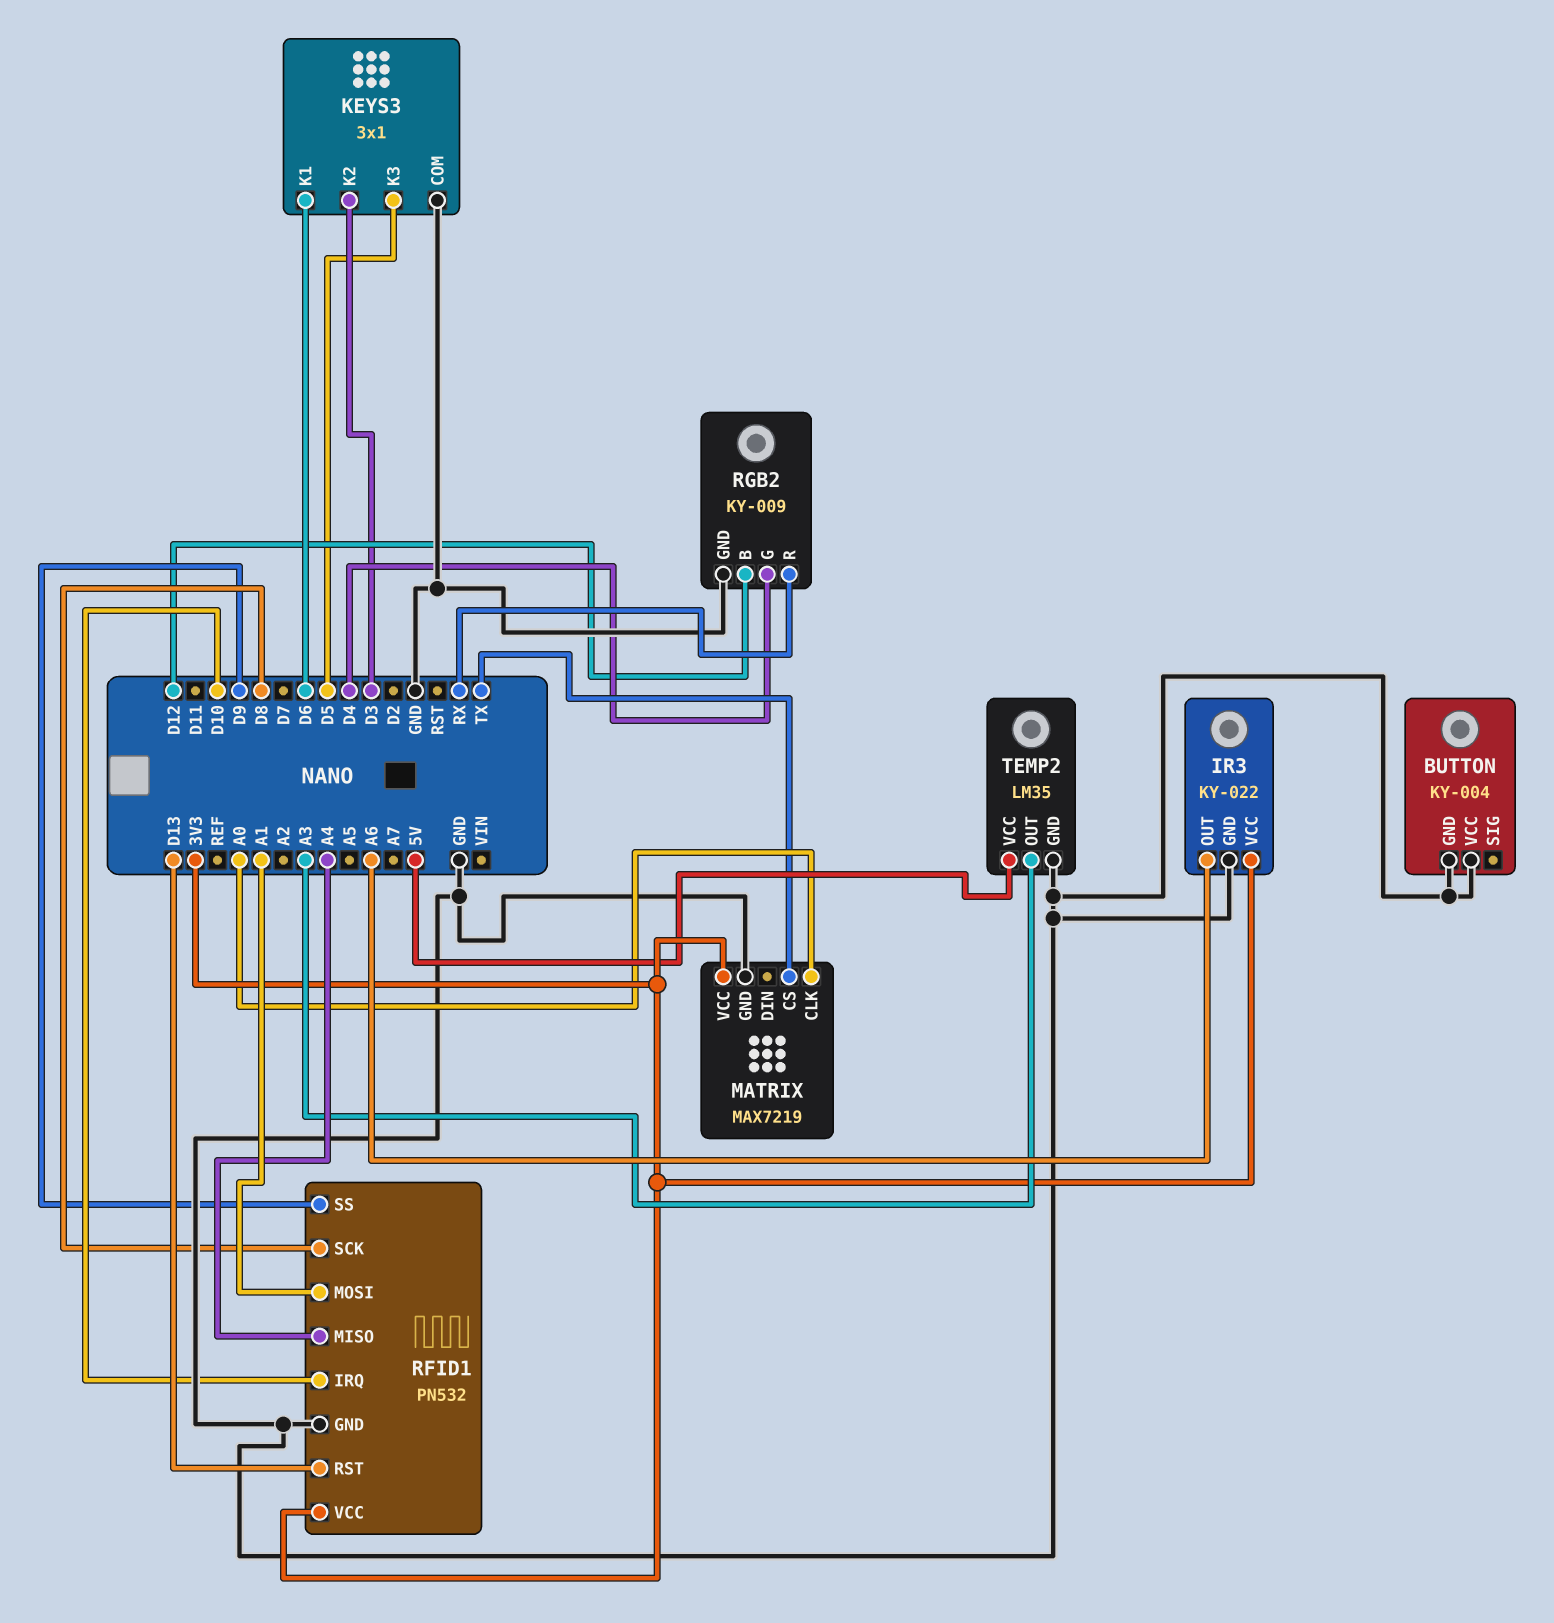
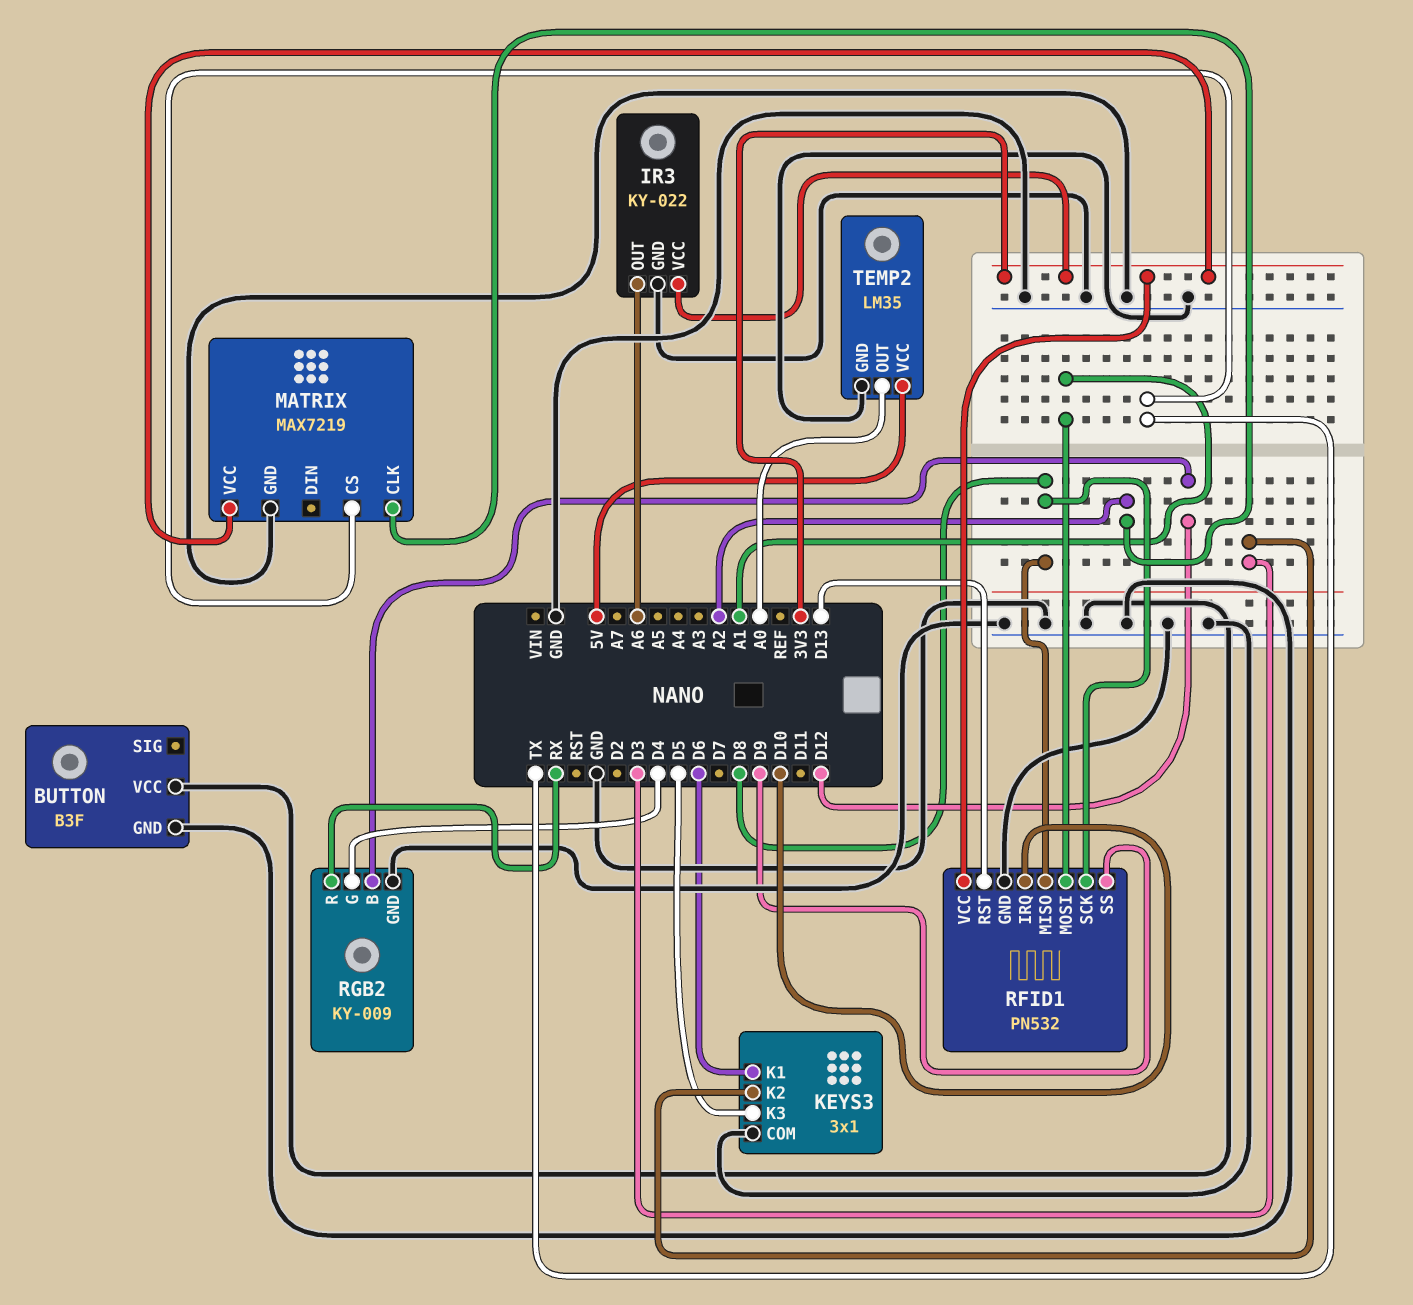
BUTTON: KY-004 -> B3F
MATRIX pin CLK: A0 -> A2
RFID1 pin MISO: A4 -> D8
TEMP2 pin OUT: A3 -> A0

